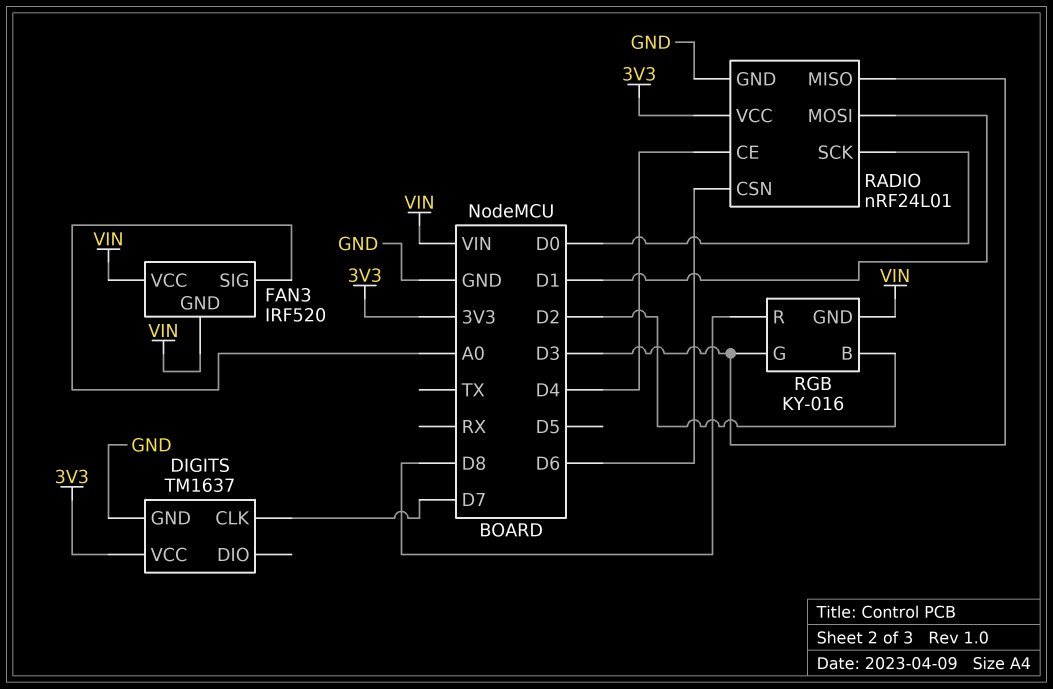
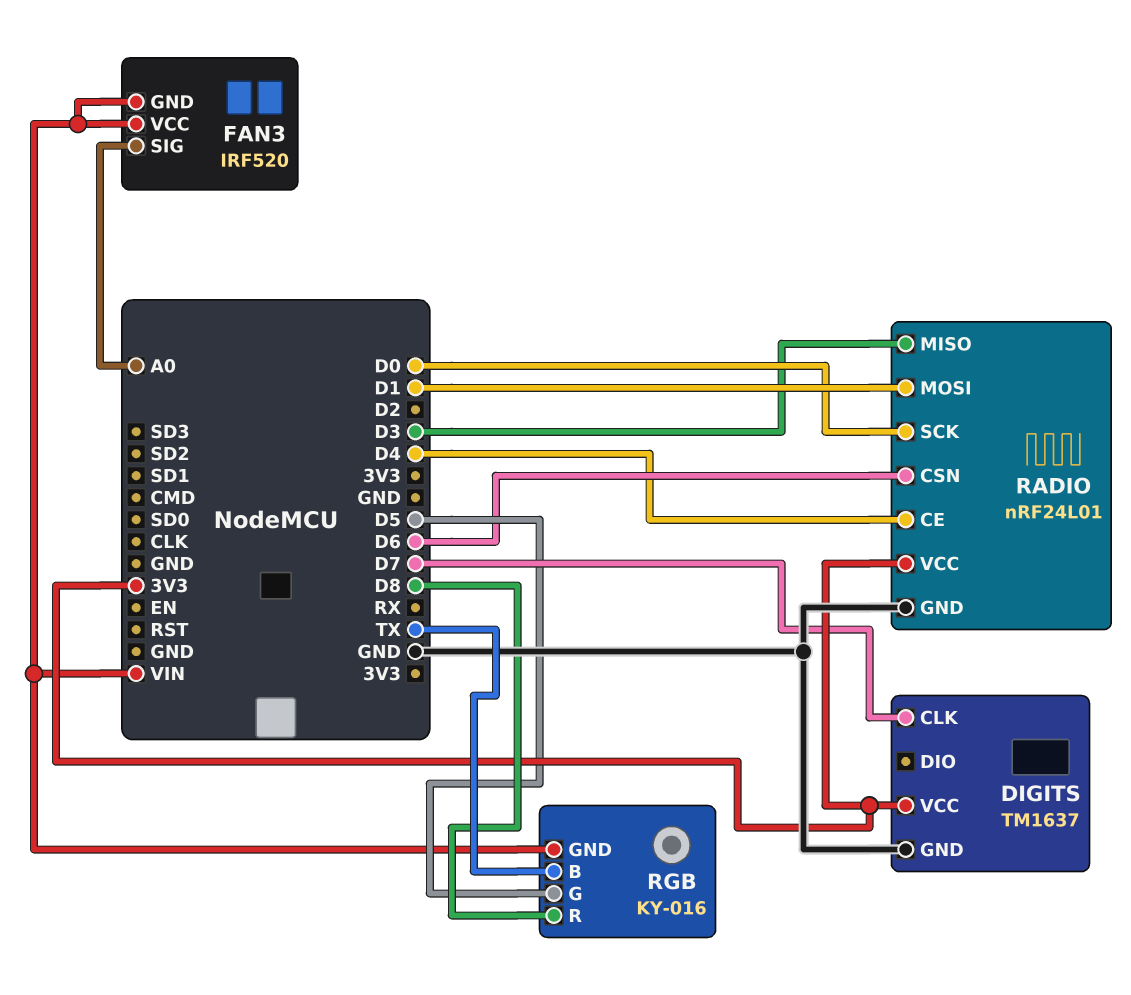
RGB pin B: D2 -> TX
RGB pin G: D3 -> D5

